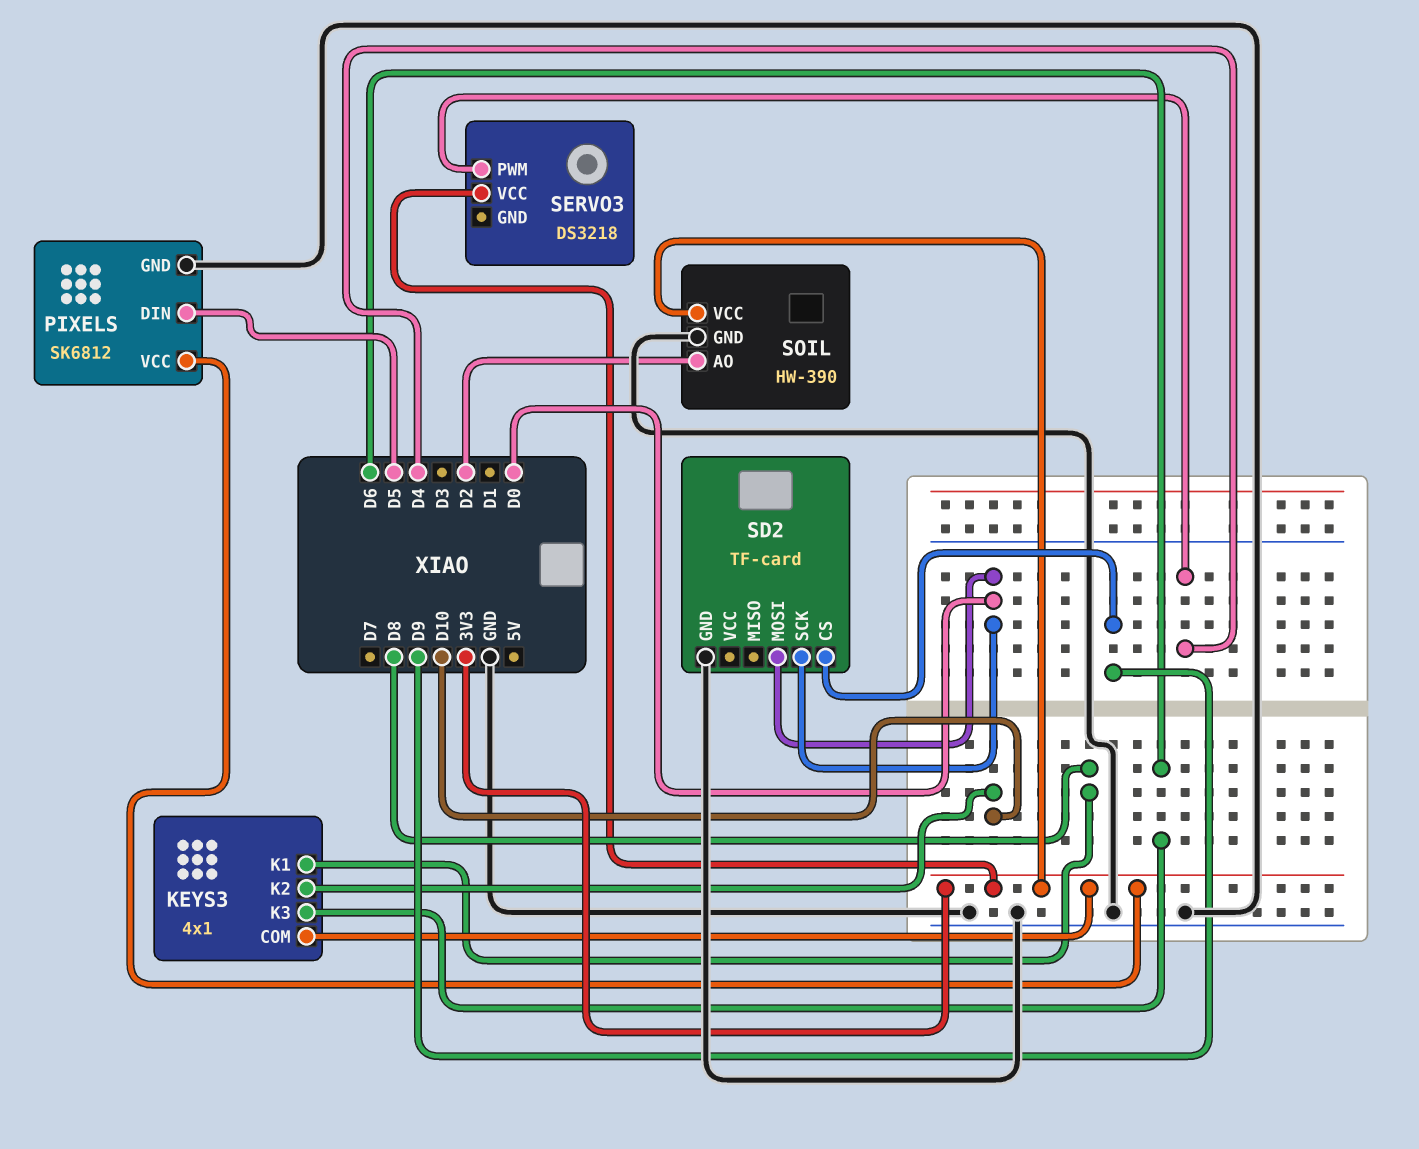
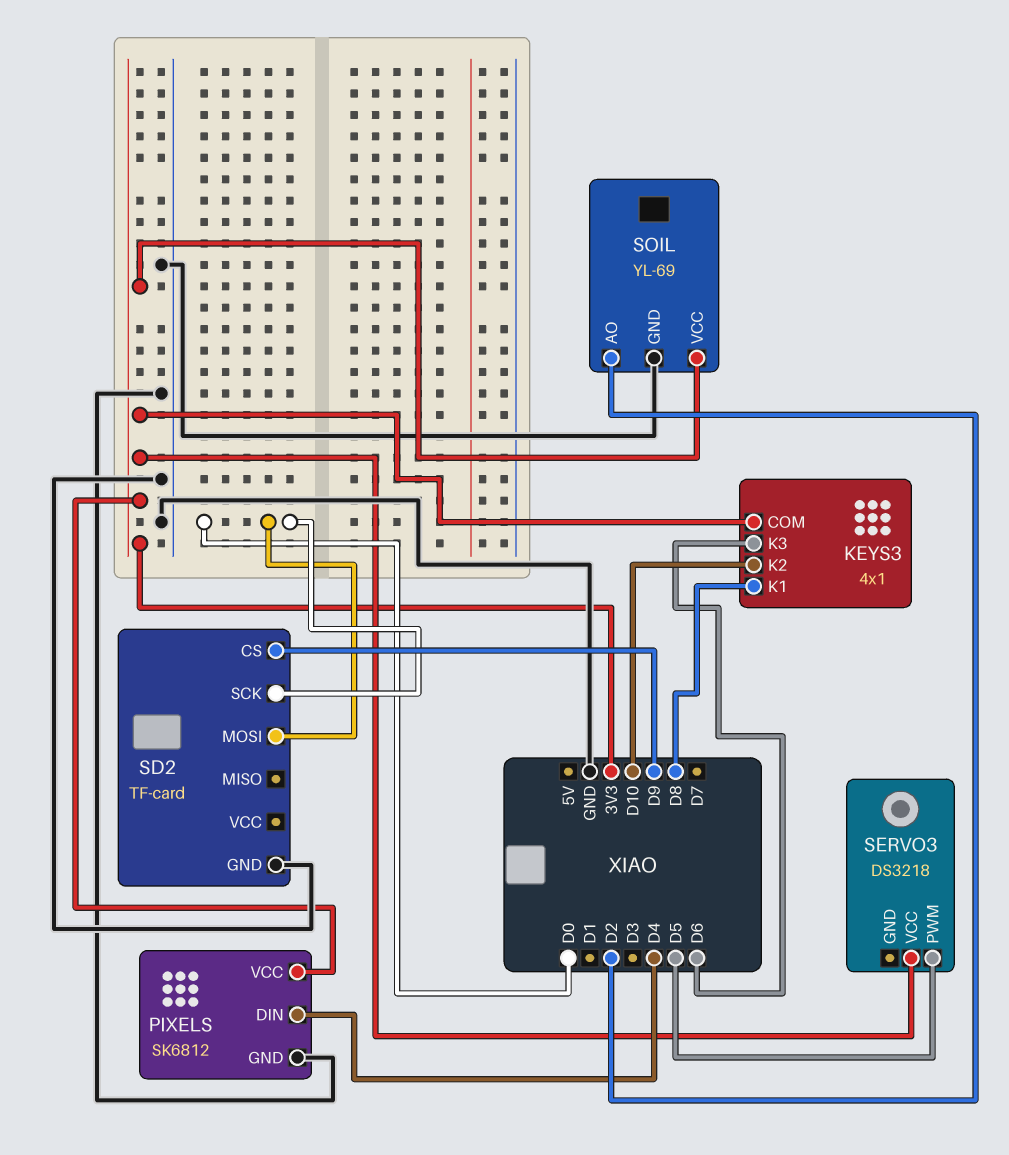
PIXELS pin DIN: D5 -> D4
SERVO3 pin PWM: D4 -> D5
SOIL: HW-390 -> YL-69

